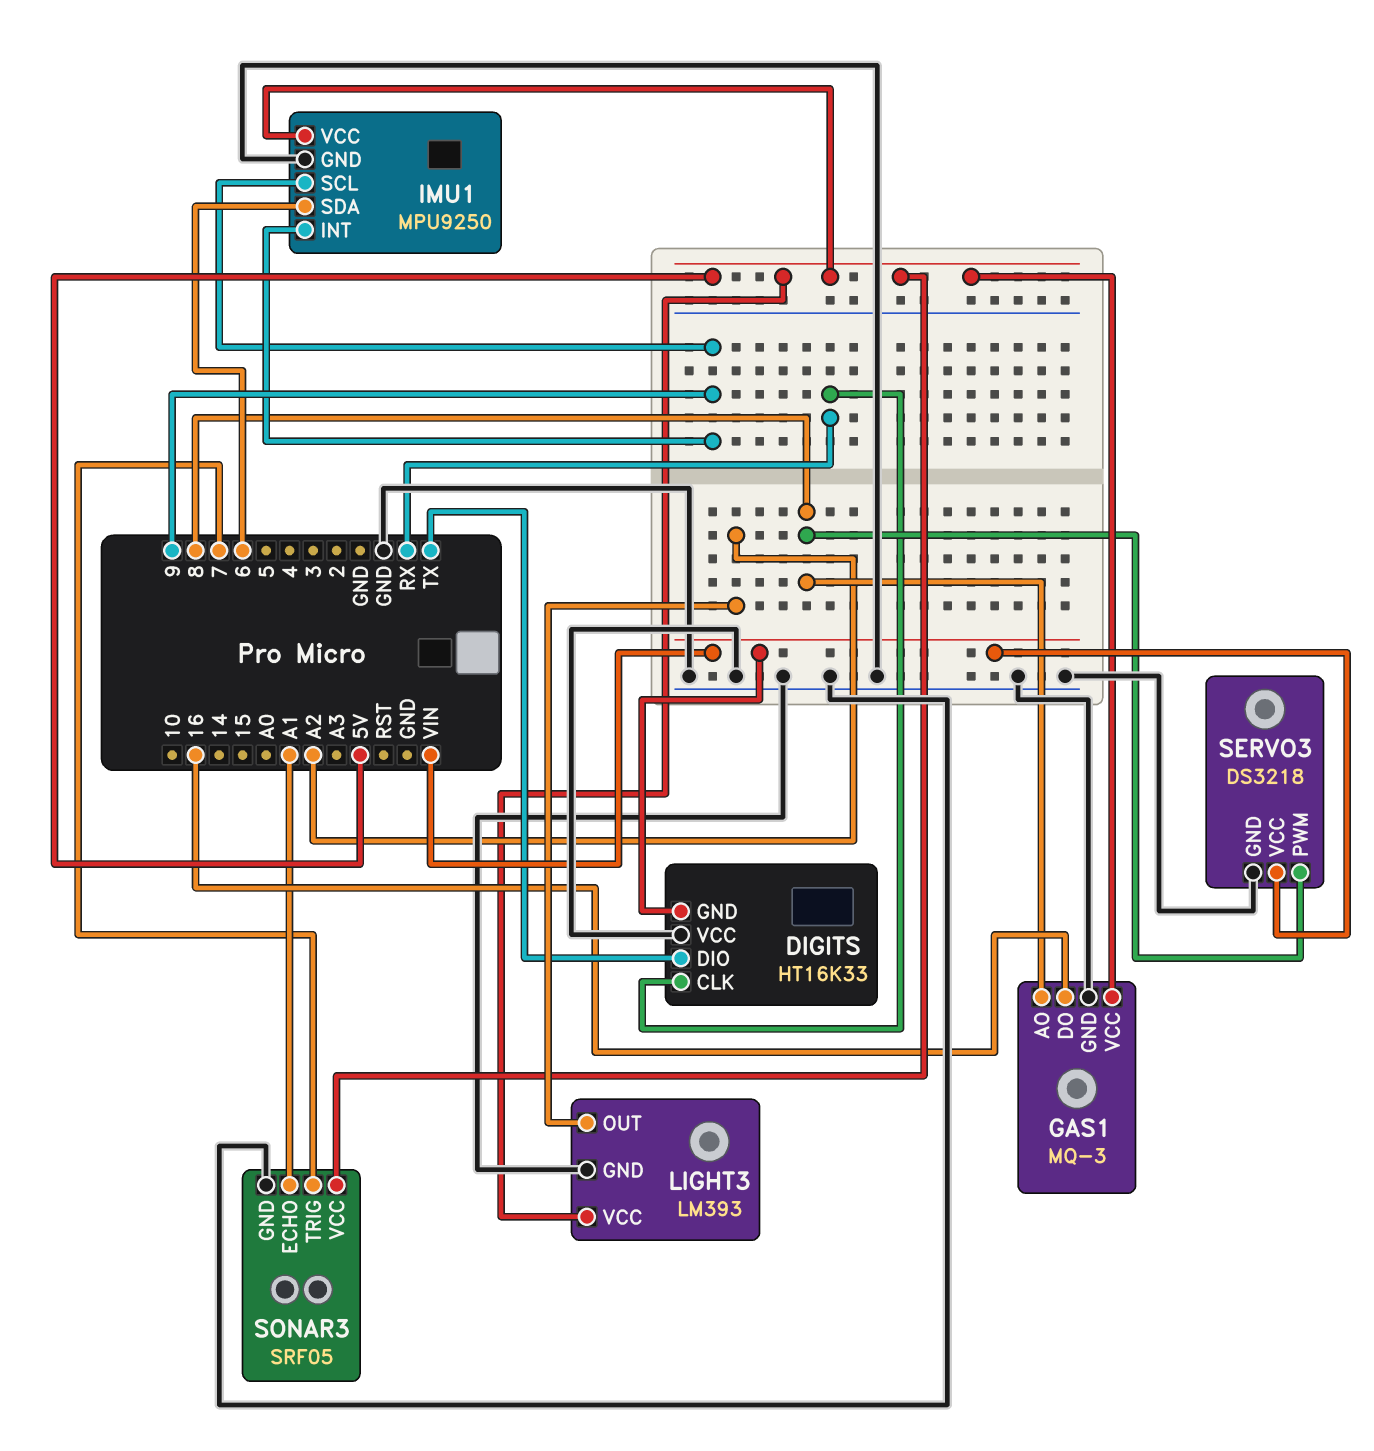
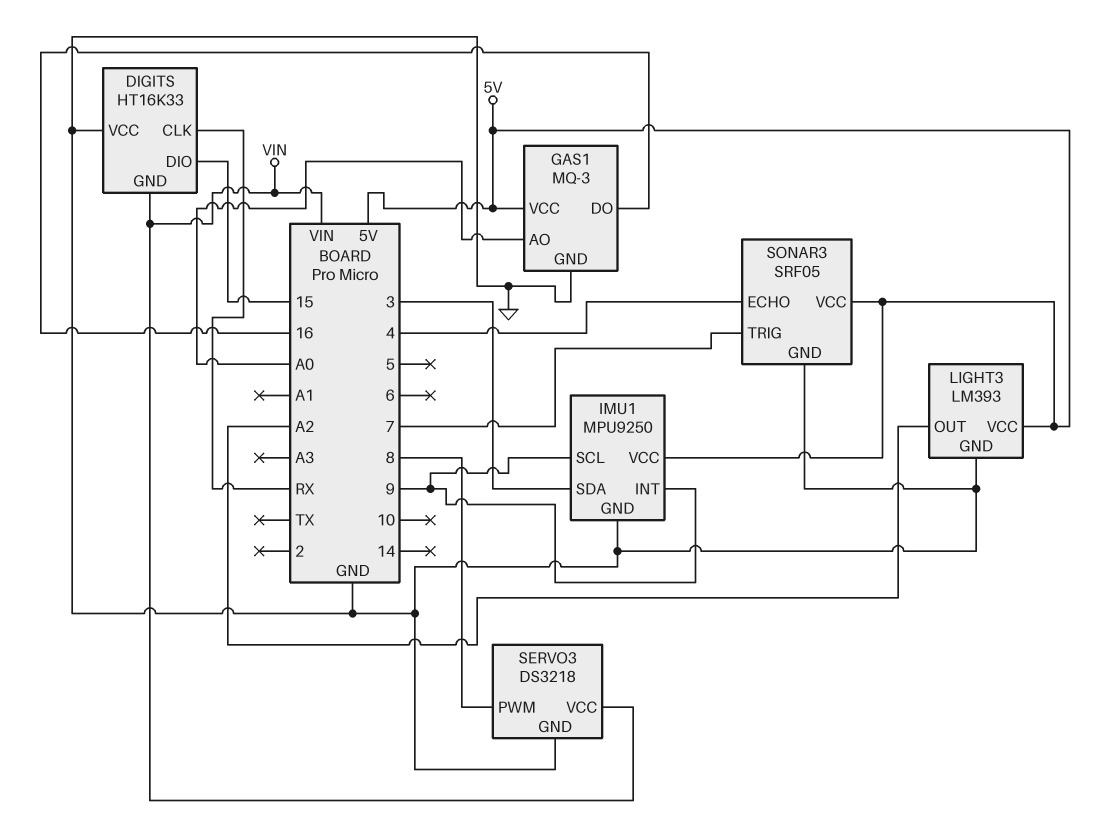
DIGITS pin DIO: TX -> 15
GAS1 pin AO: 8 -> A0
IMU1 pin SDA: 6 -> 3
SONAR3 pin ECHO: A1 -> 4

